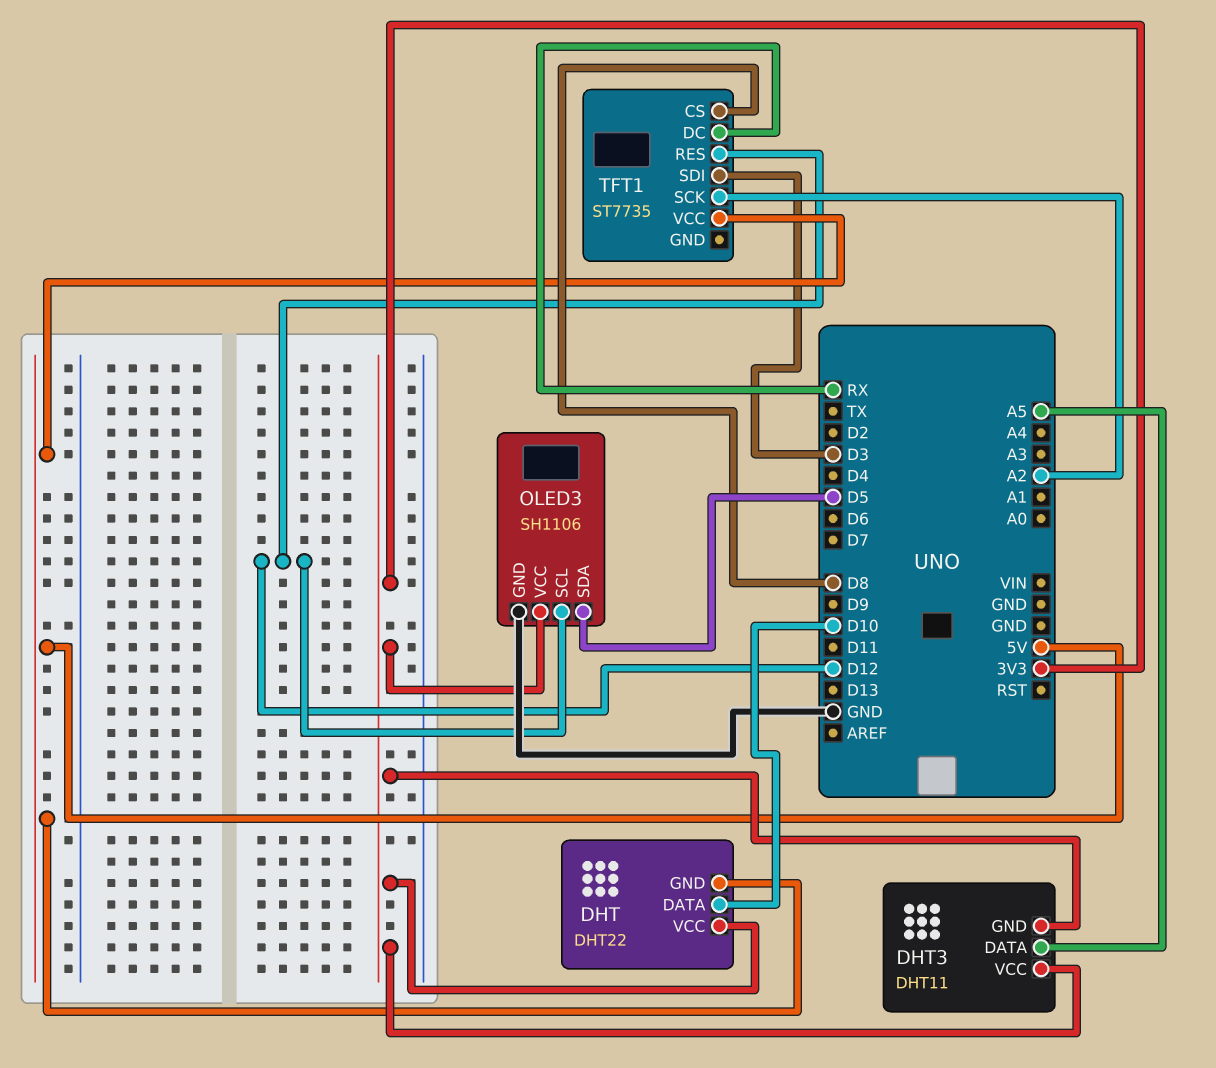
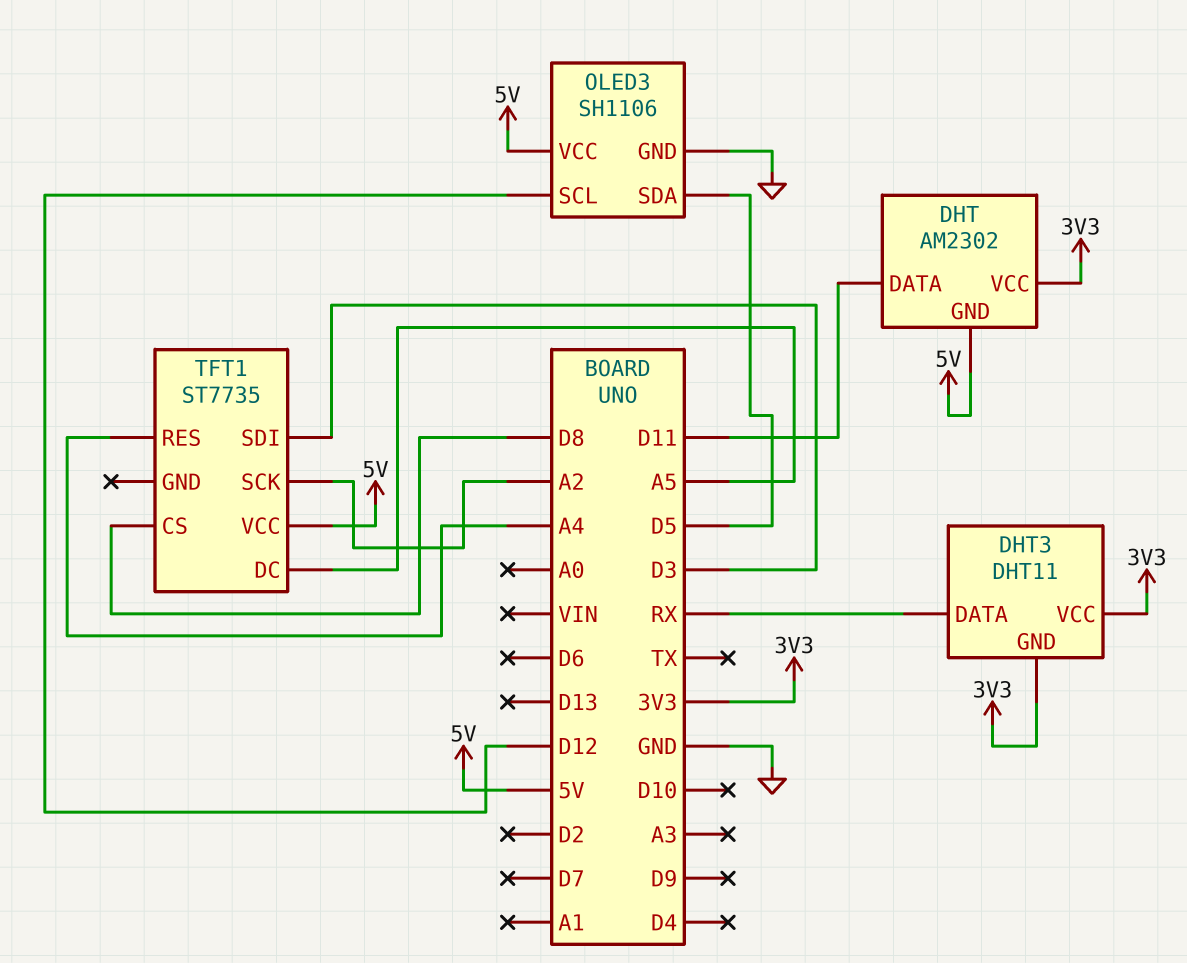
DHT: DHT22 -> AM2302
DHT pin DATA: D10 -> D11
DHT3 pin DATA: A5 -> RX
OLED3 pin VCC: 3V3 -> 5V
TFT1 pin DC: RX -> A5
TFT1 pin RES: D12 -> A4

